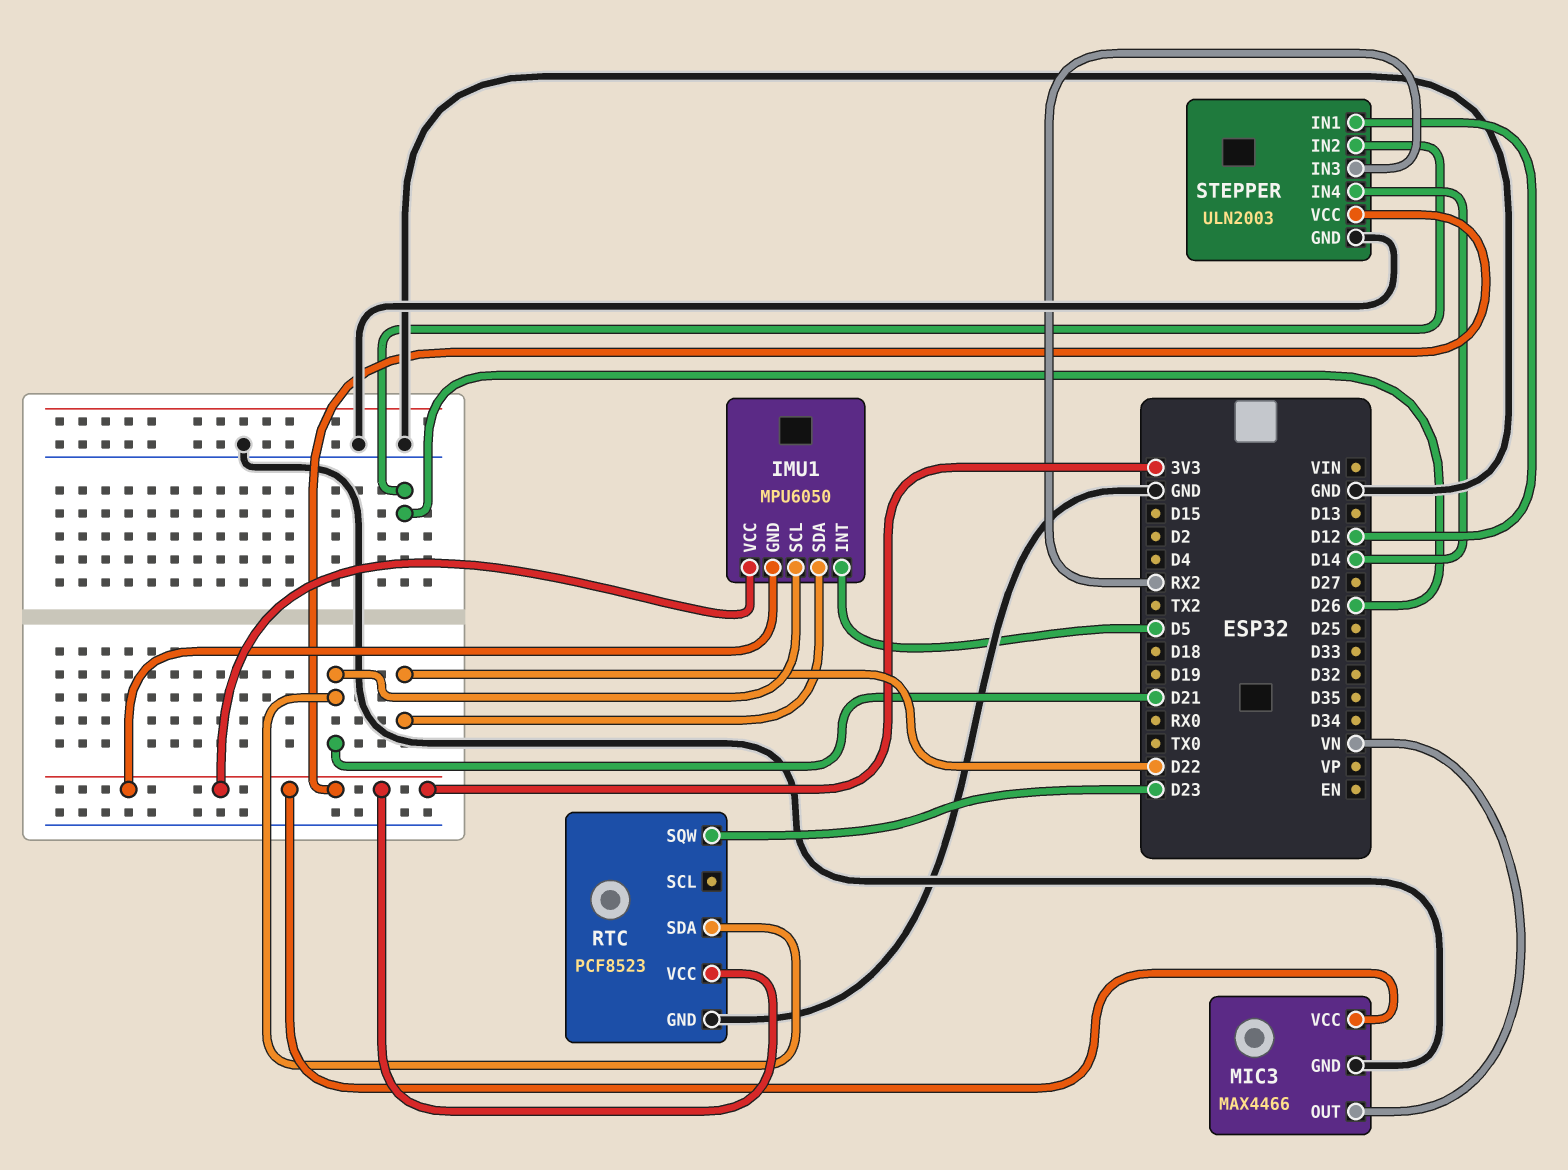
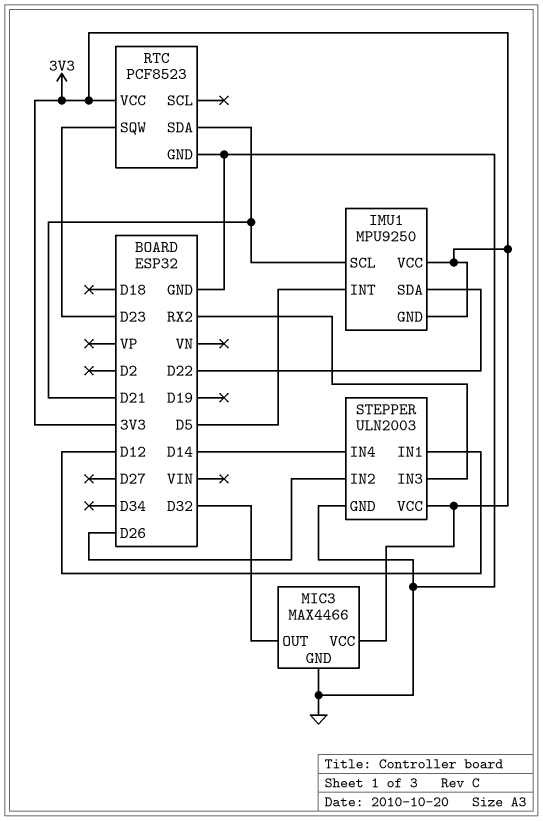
IMU1: MPU6050 -> MPU9250
MIC3 pin OUT: VN -> D32

